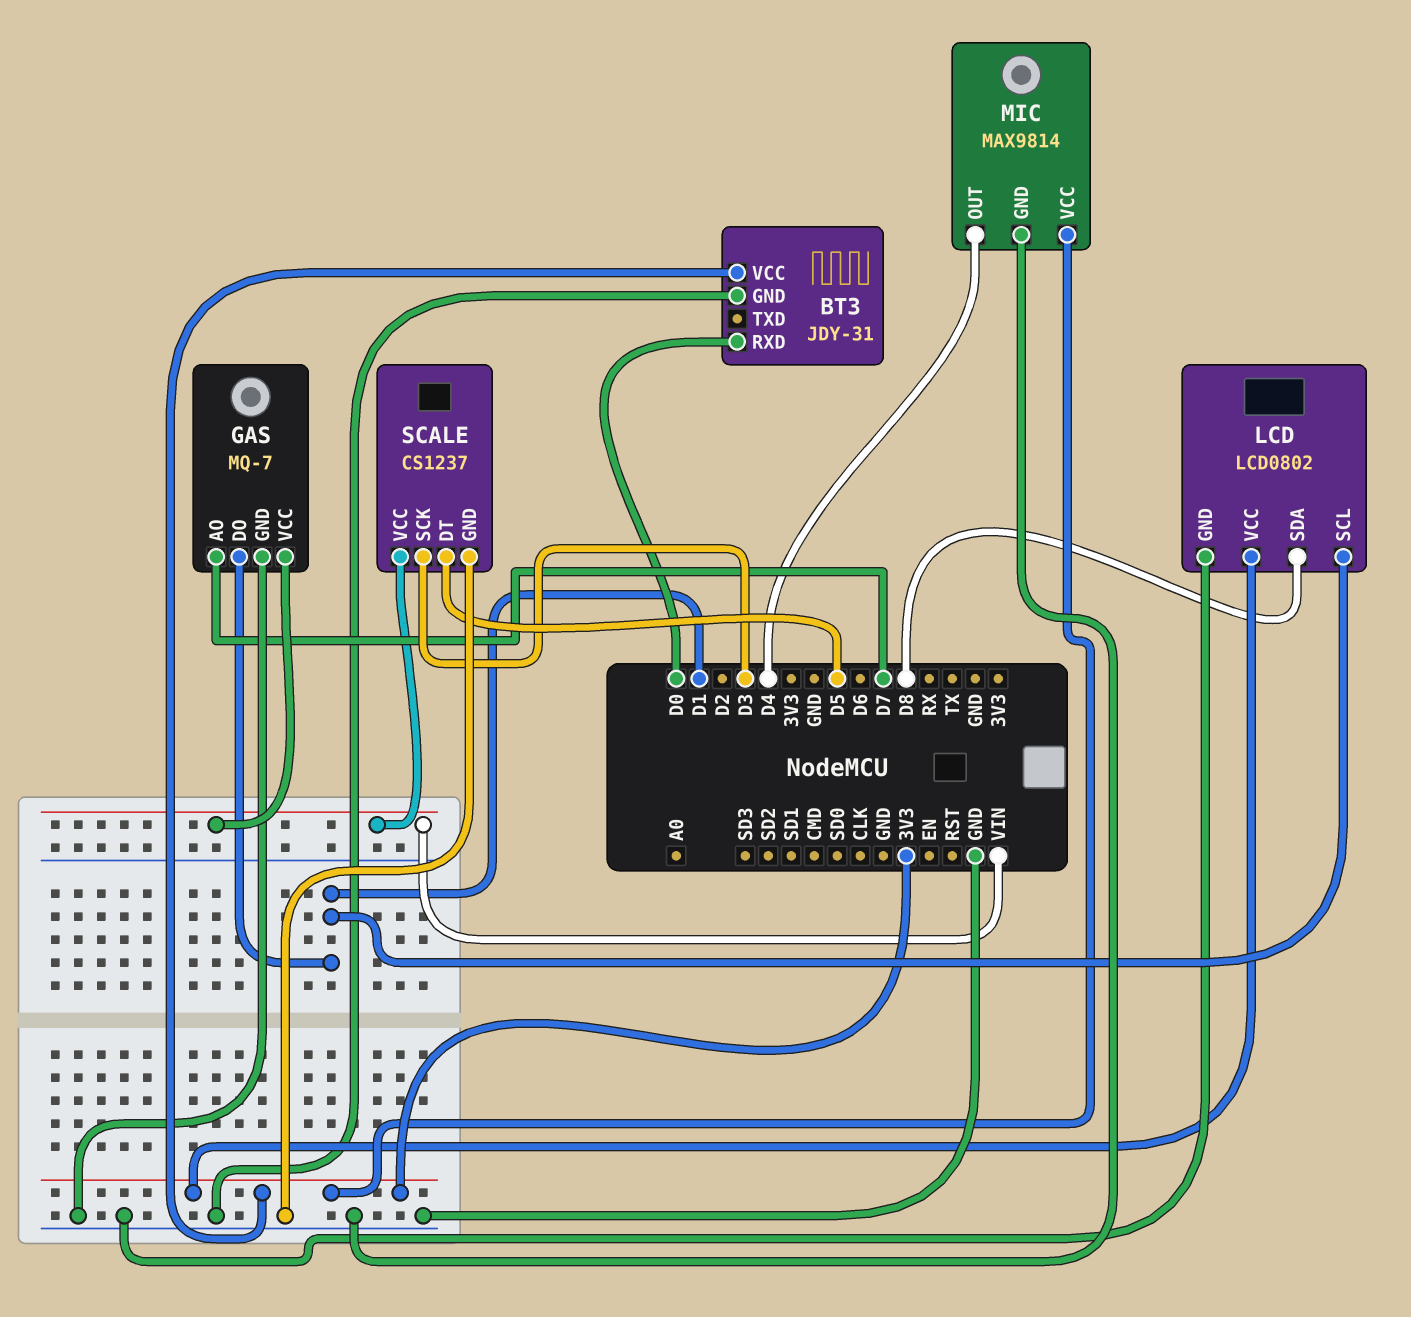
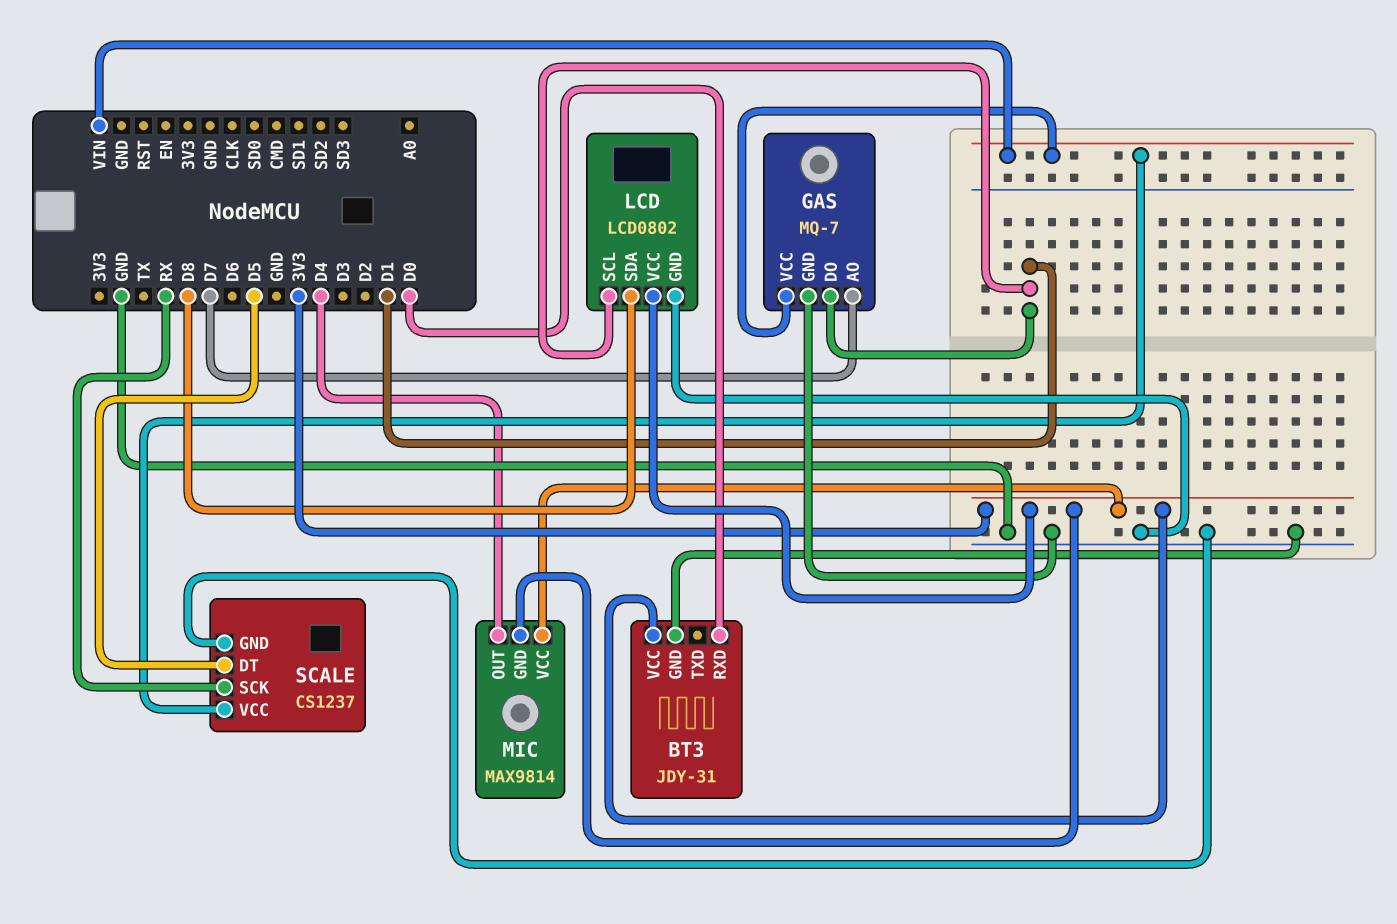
MIC pin GND: GND -> 3V3
SCALE pin SCK: D3 -> RX

